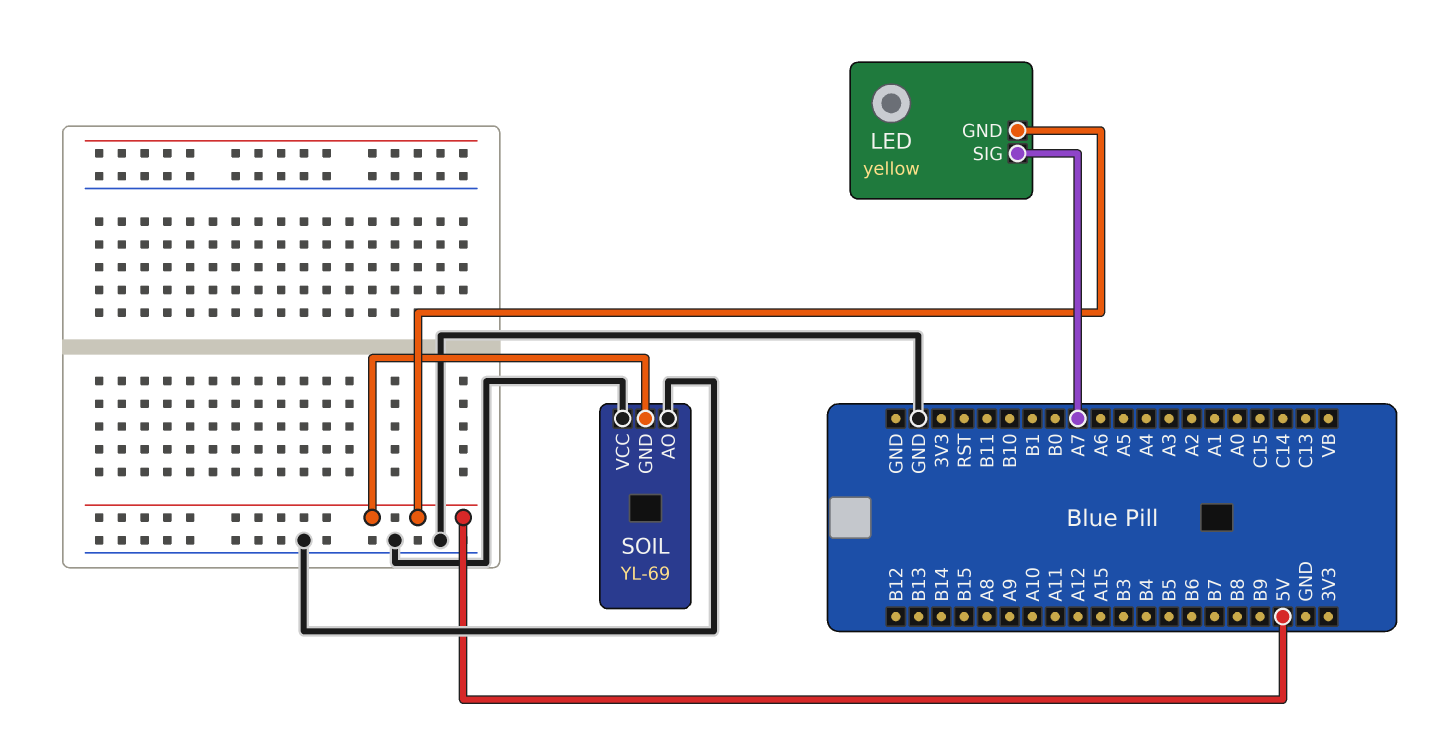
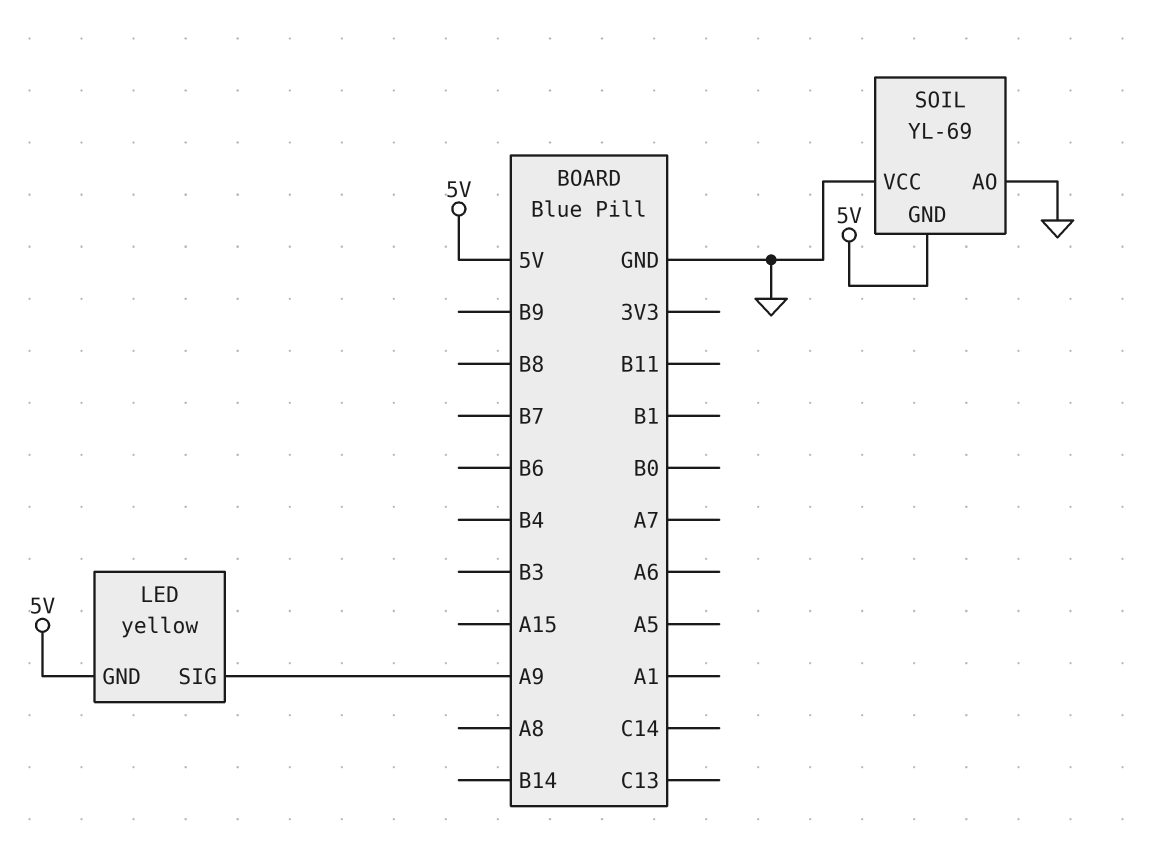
LED pin SIG: A7 -> A9

